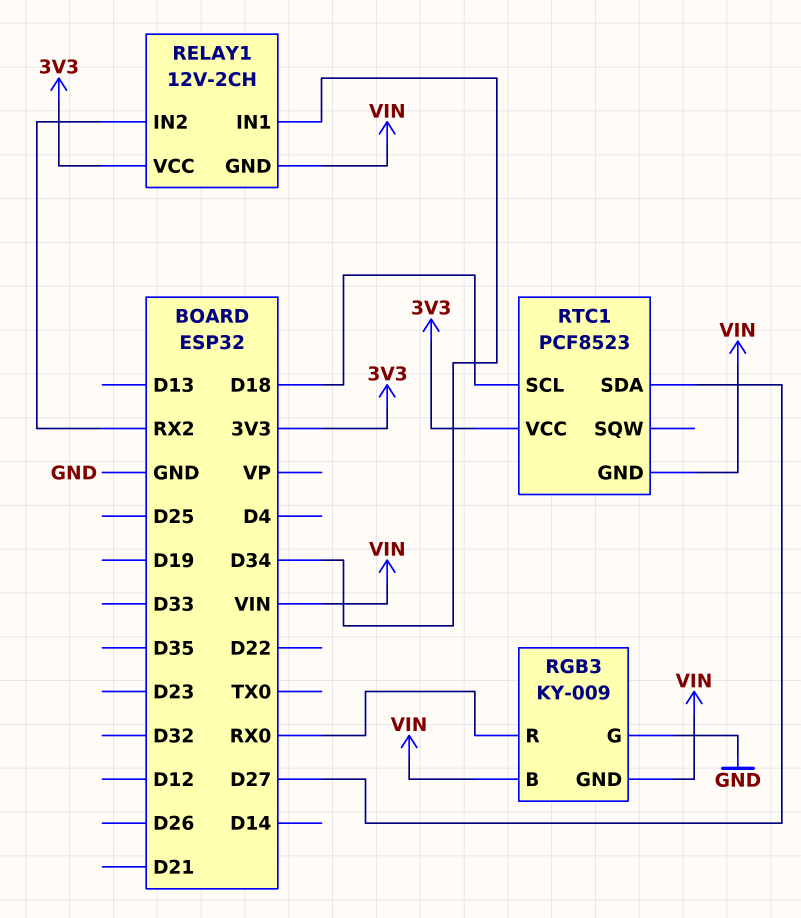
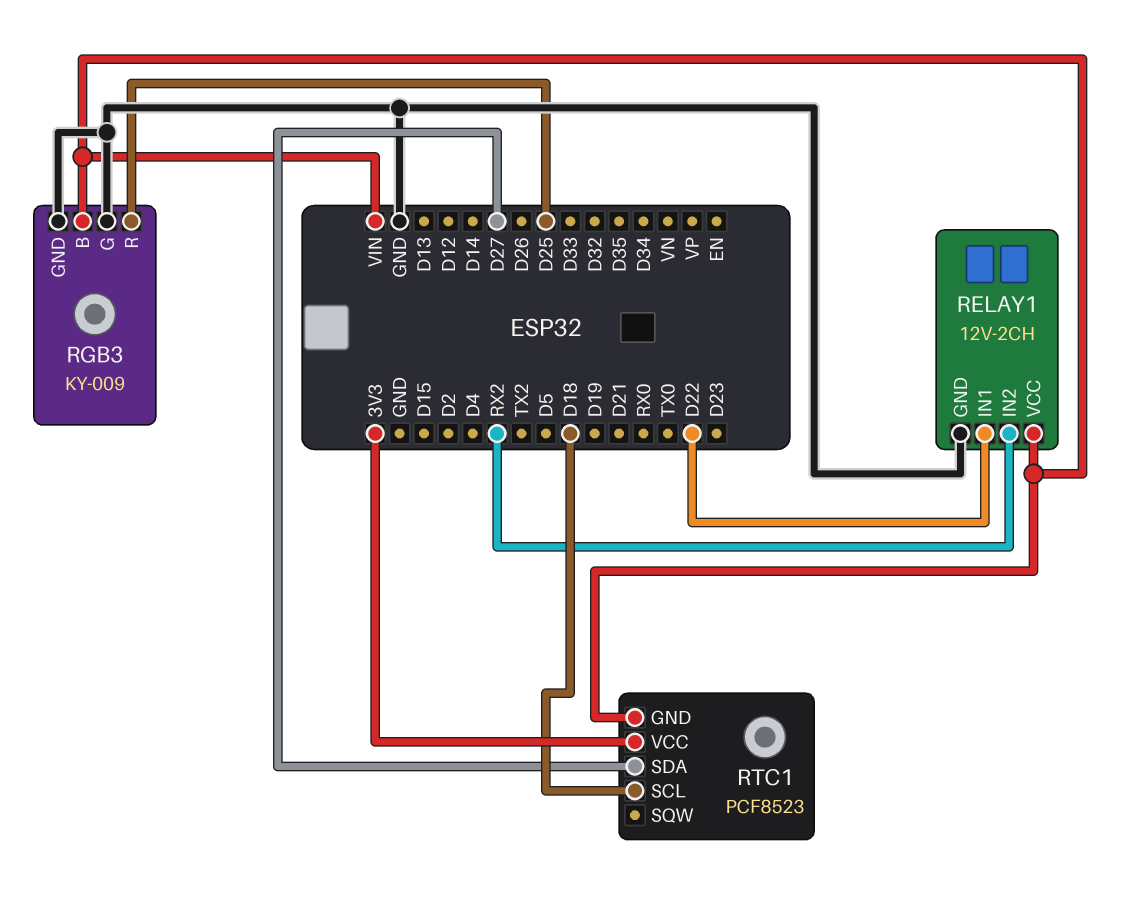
RELAY1 pin GND: VIN -> GND
RELAY1 pin IN1: D34 -> D22
RELAY1 pin VCC: 3V3 -> VIN
RGB3 pin GND: VIN -> GND
RGB3 pin R: RX0 -> D25

